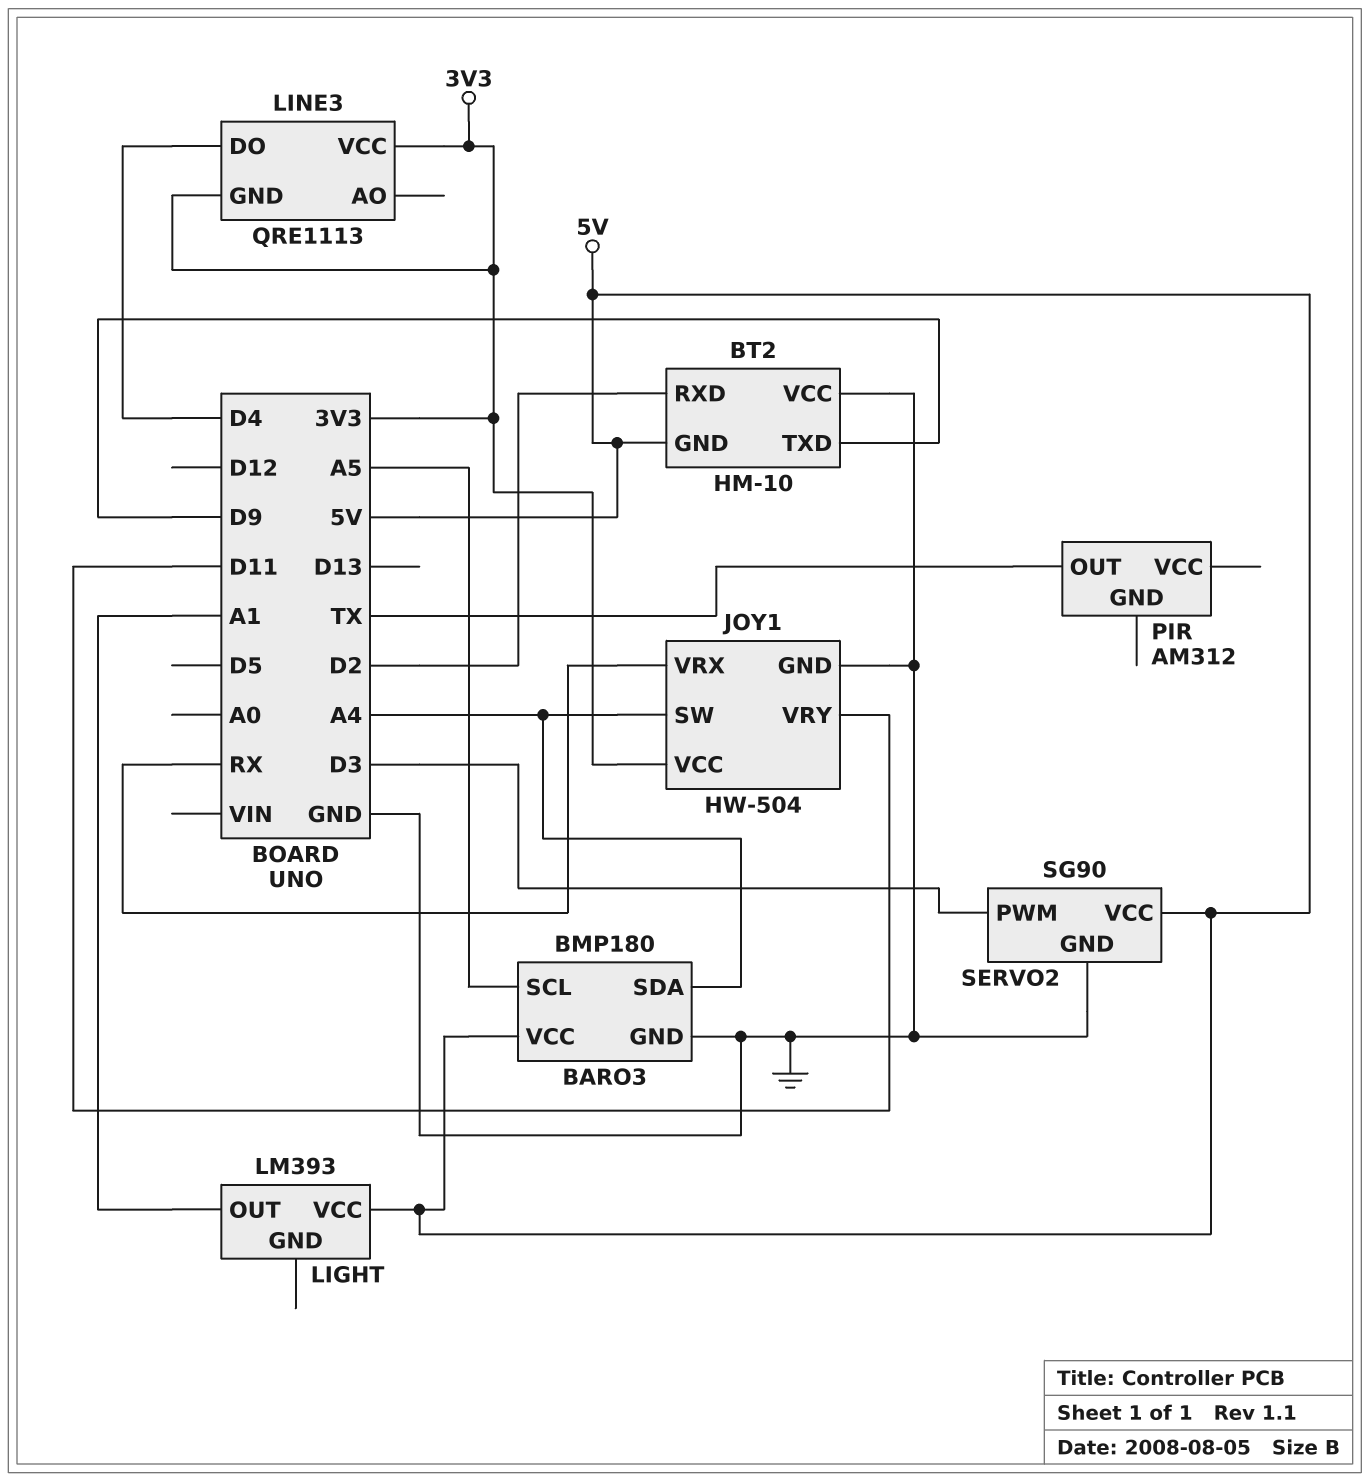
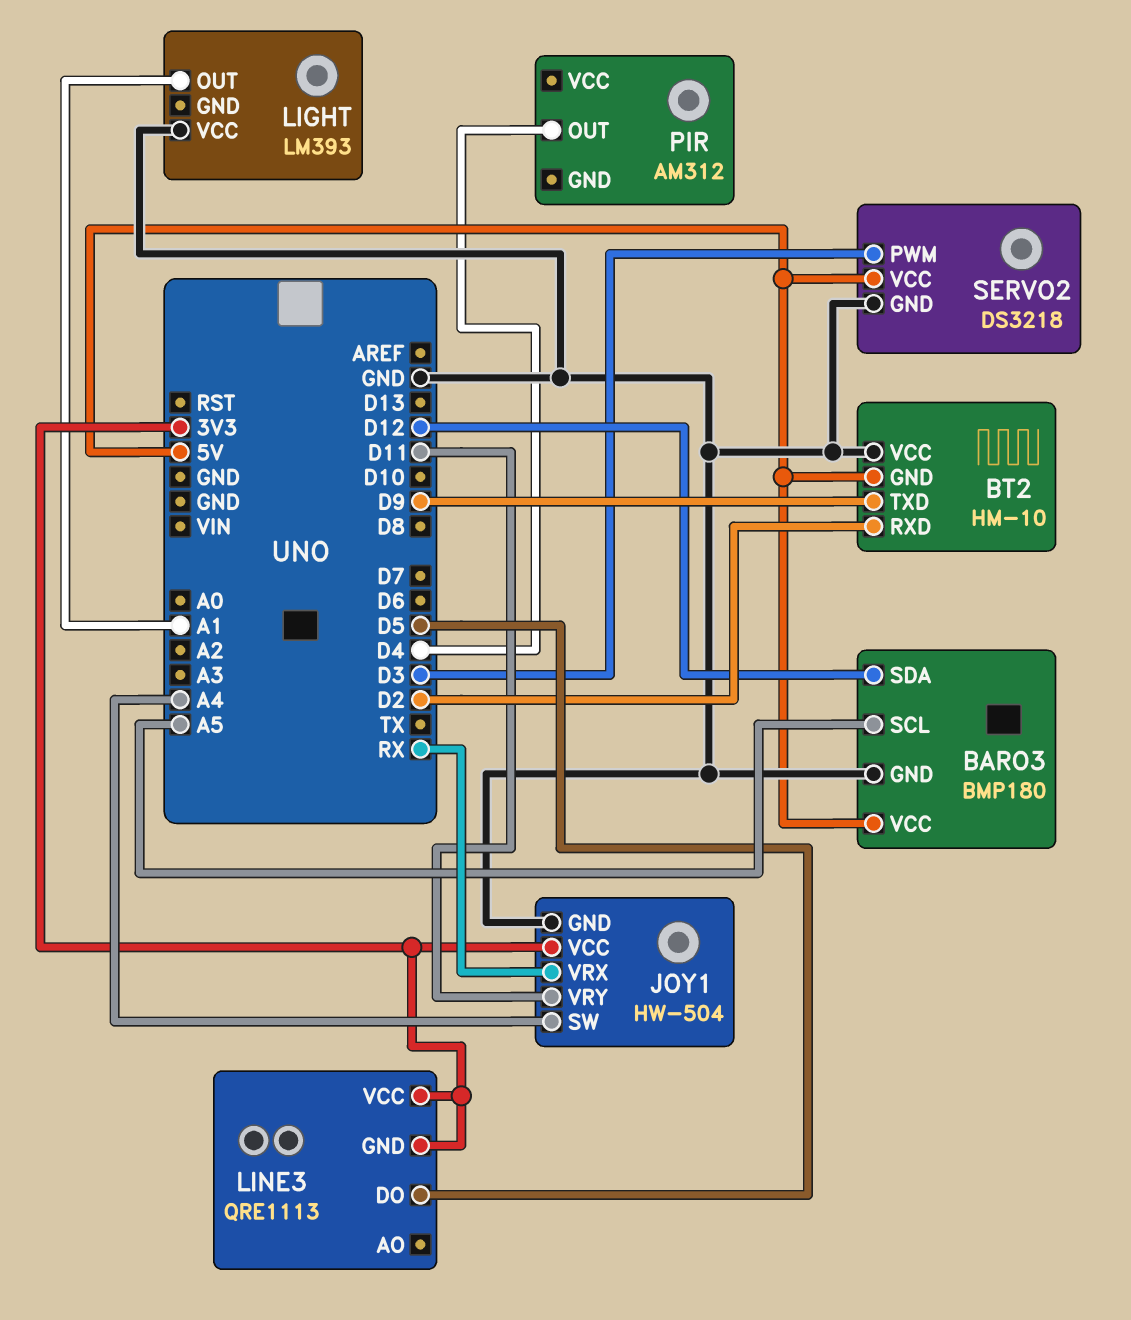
BARO3 pin SDA: A4 -> D12
LIGHT pin VCC: 5V -> GND
LINE3 pin DO: D4 -> D5
PIR pin OUT: TX -> D4
SERVO2: SG90 -> DS3218

